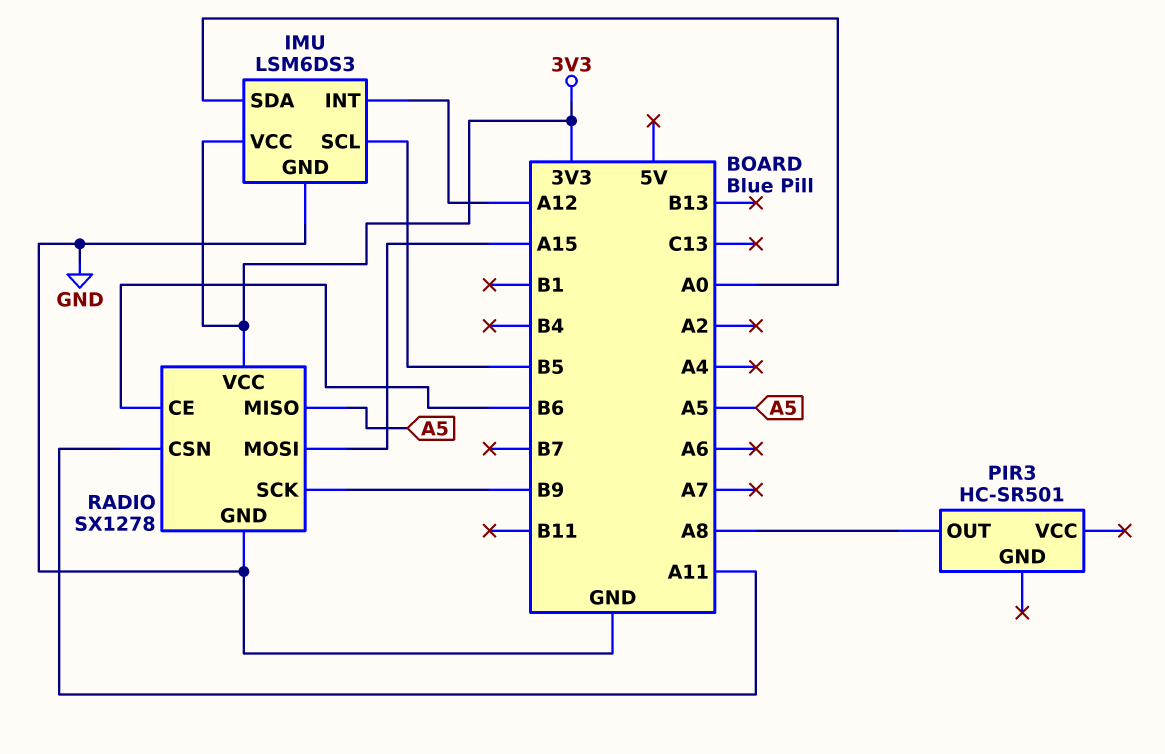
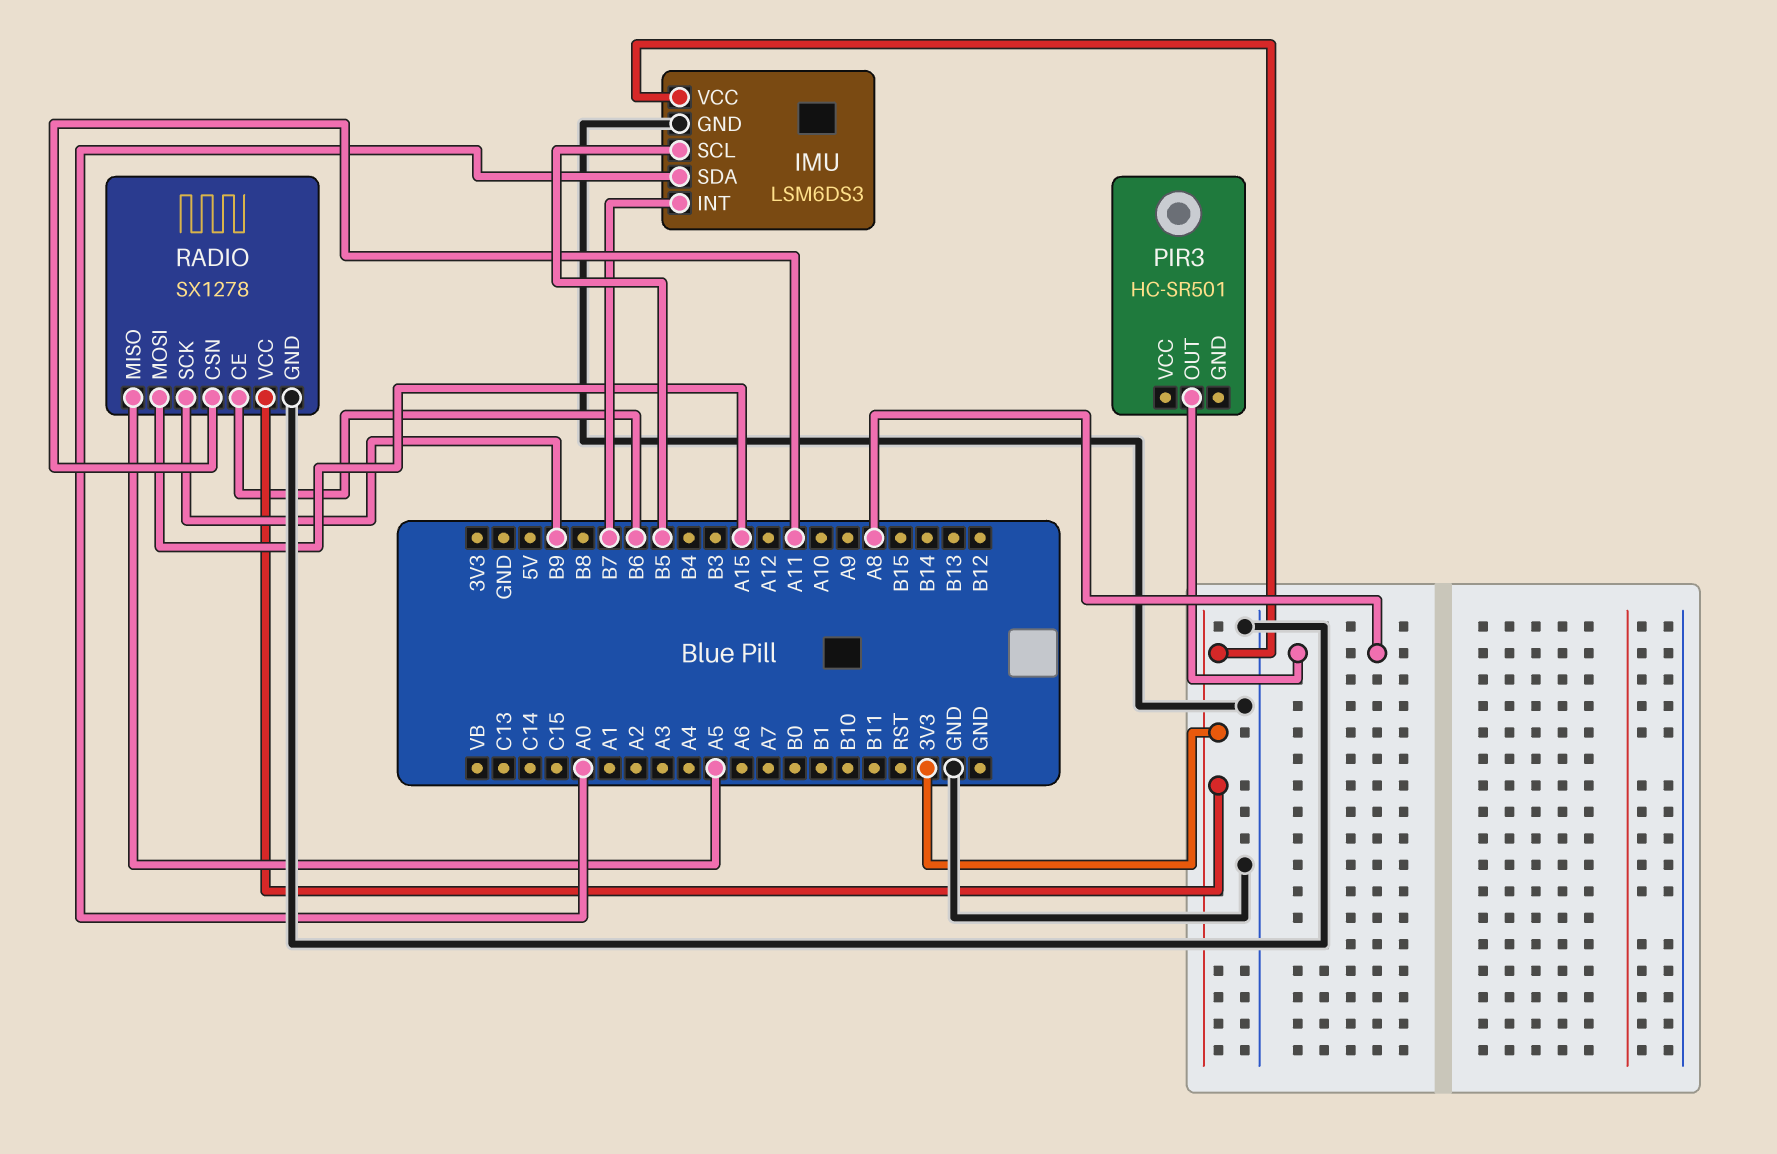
IMU pin INT: A12 -> B7

